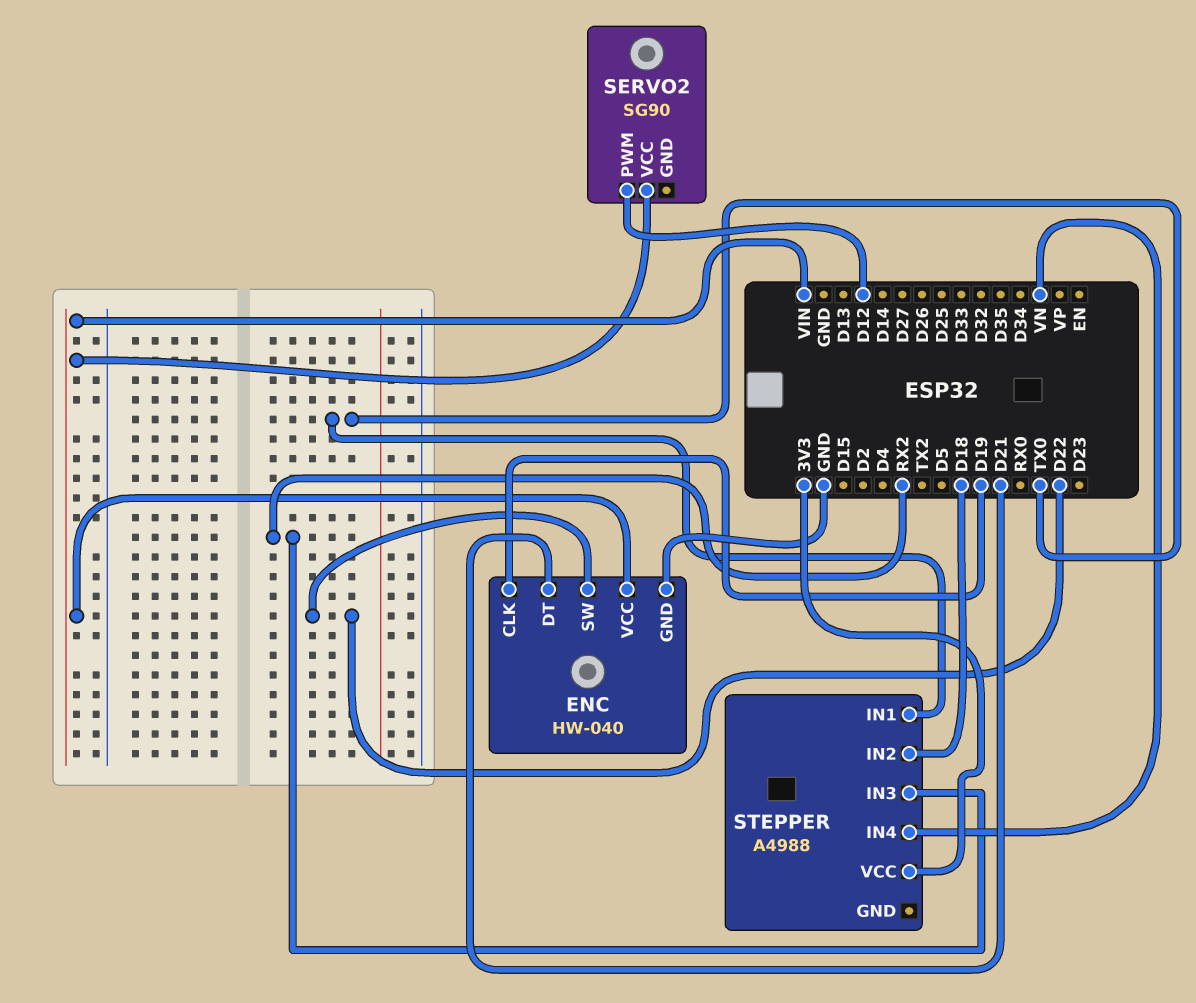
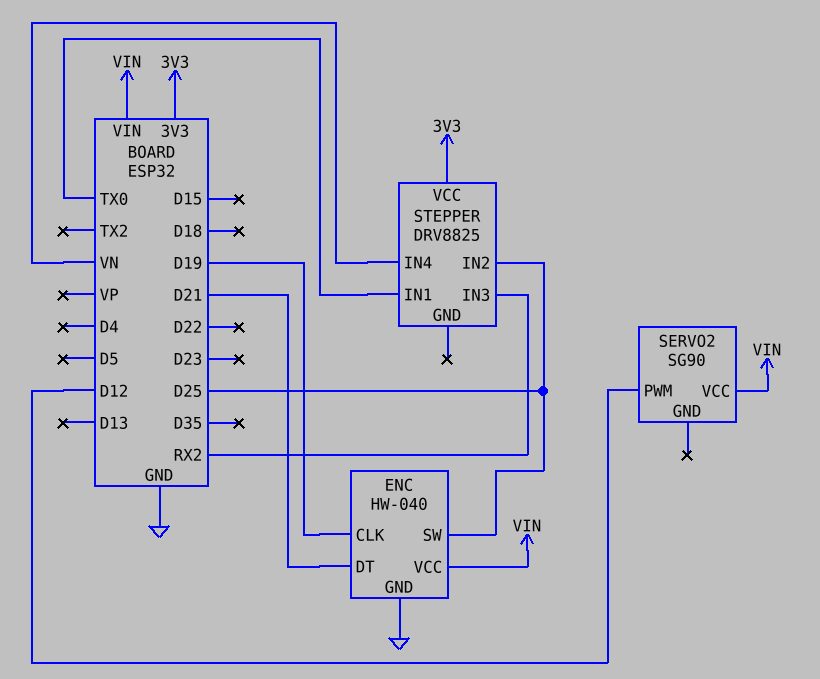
ENC pin SW: D22 -> D25
STEPPER: A4988 -> DRV8825
STEPPER pin IN2: D18 -> D25

